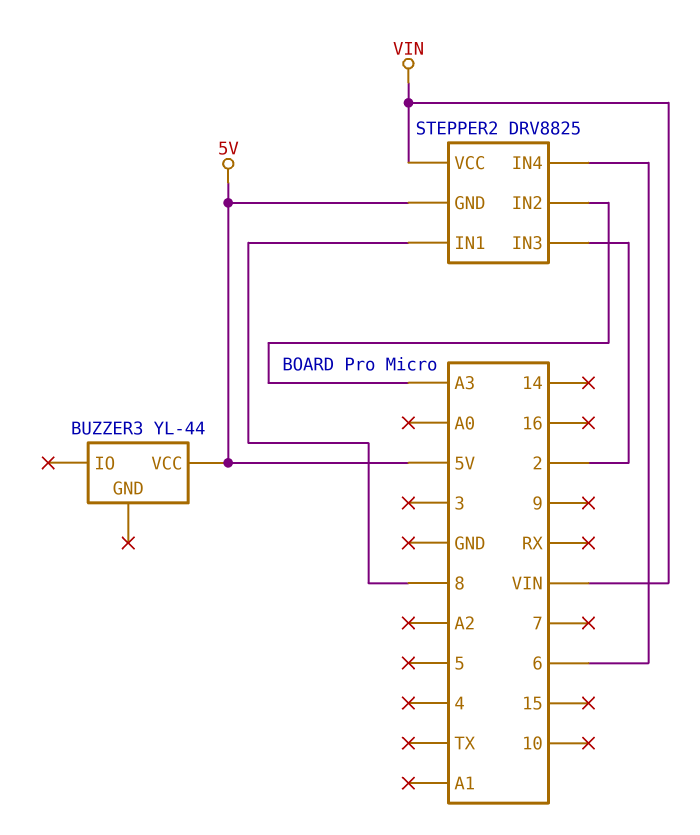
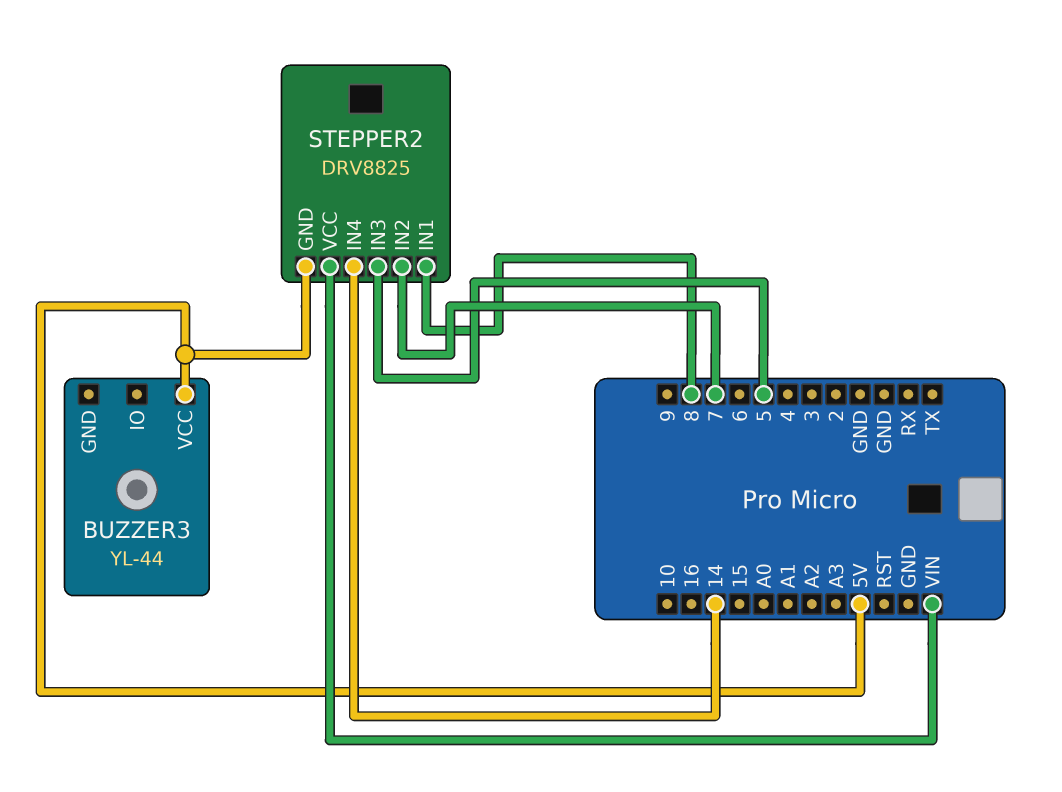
STEPPER2 pin IN2: A3 -> 7
STEPPER2 pin IN3: 2 -> 5
STEPPER2 pin IN4: 6 -> 14

